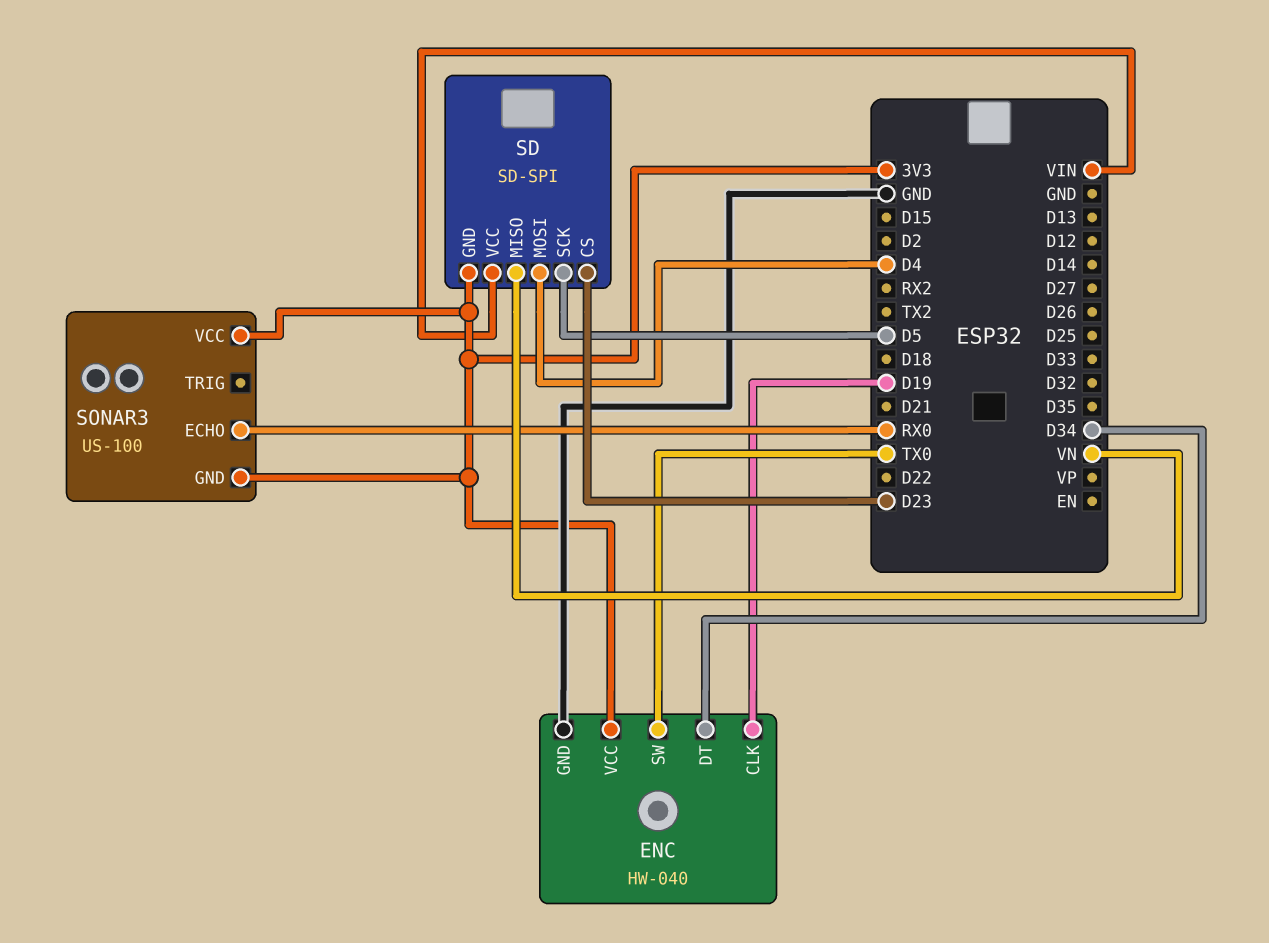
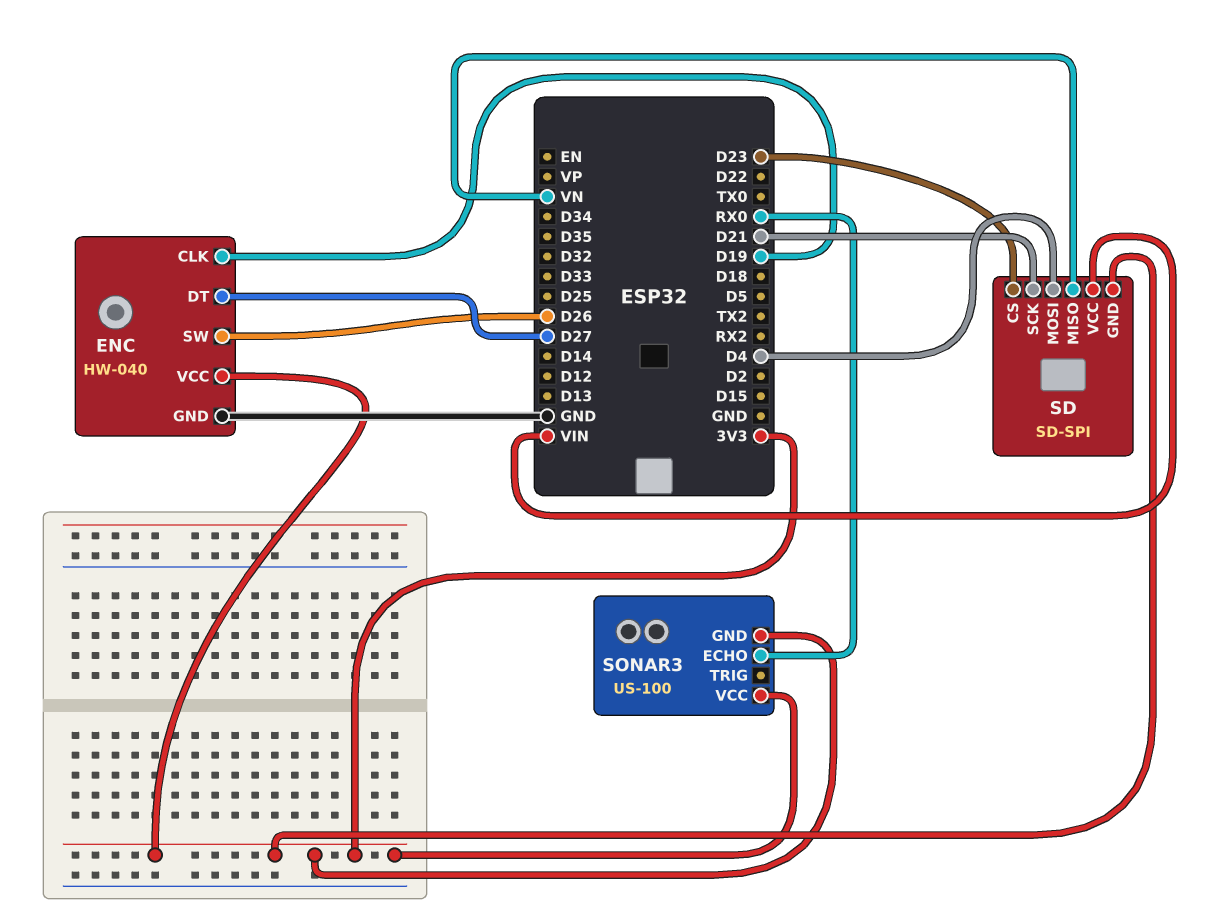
ENC pin DT: D34 -> D27
ENC pin SW: TX0 -> D26
SD pin SCK: D5 -> D21

